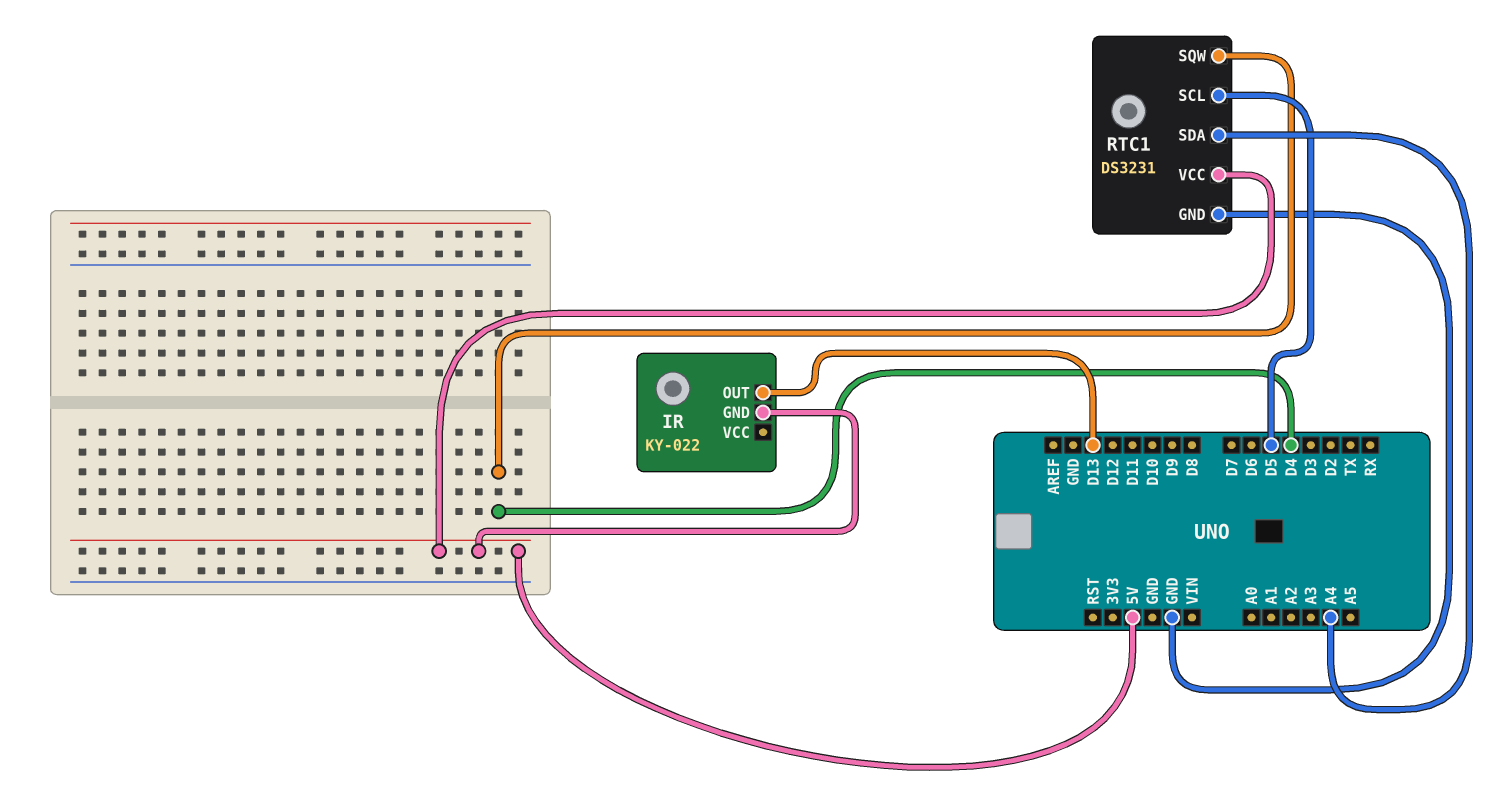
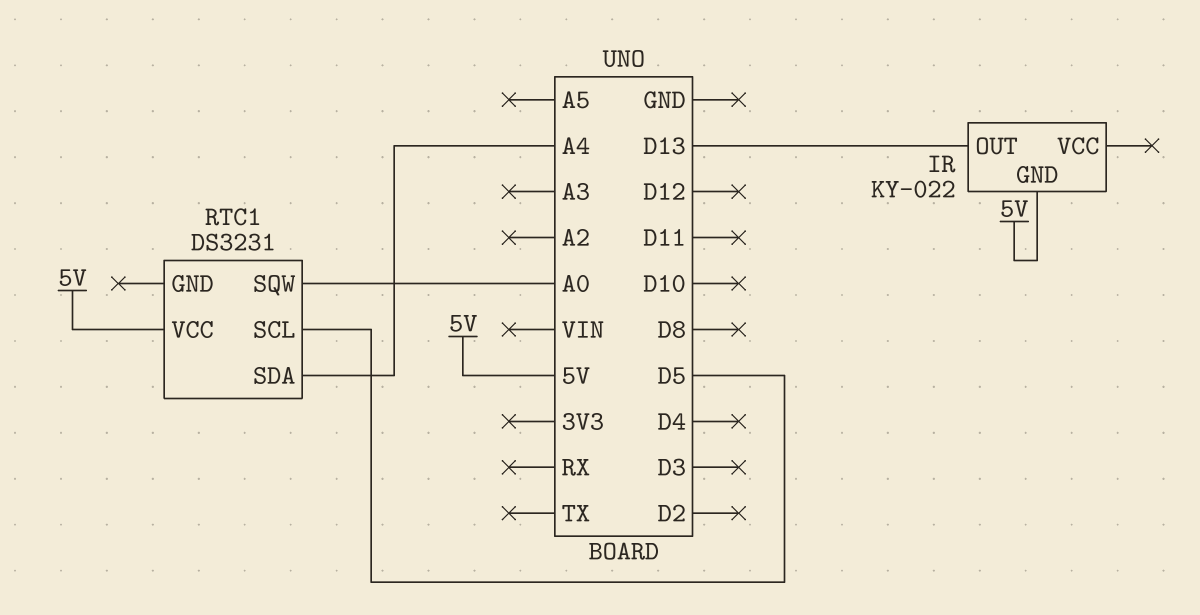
RTC1 pin GND: GND -> none
RTC1 pin SQW: D4 -> A0

